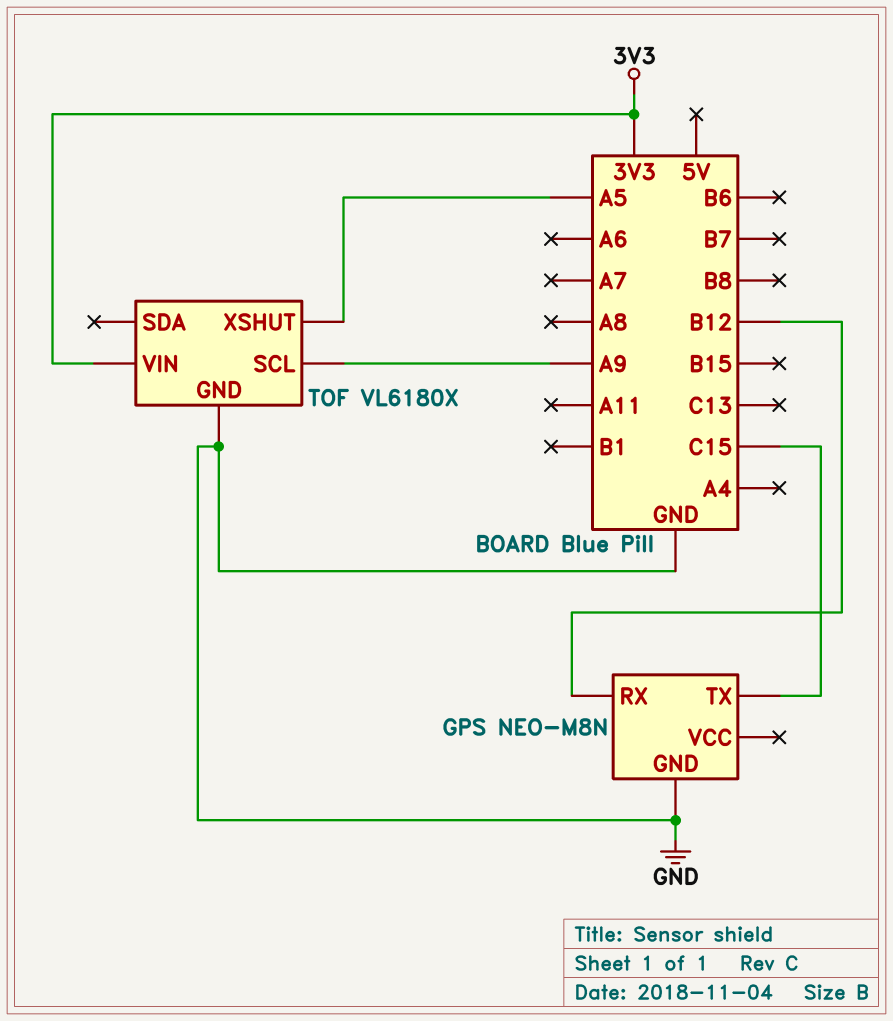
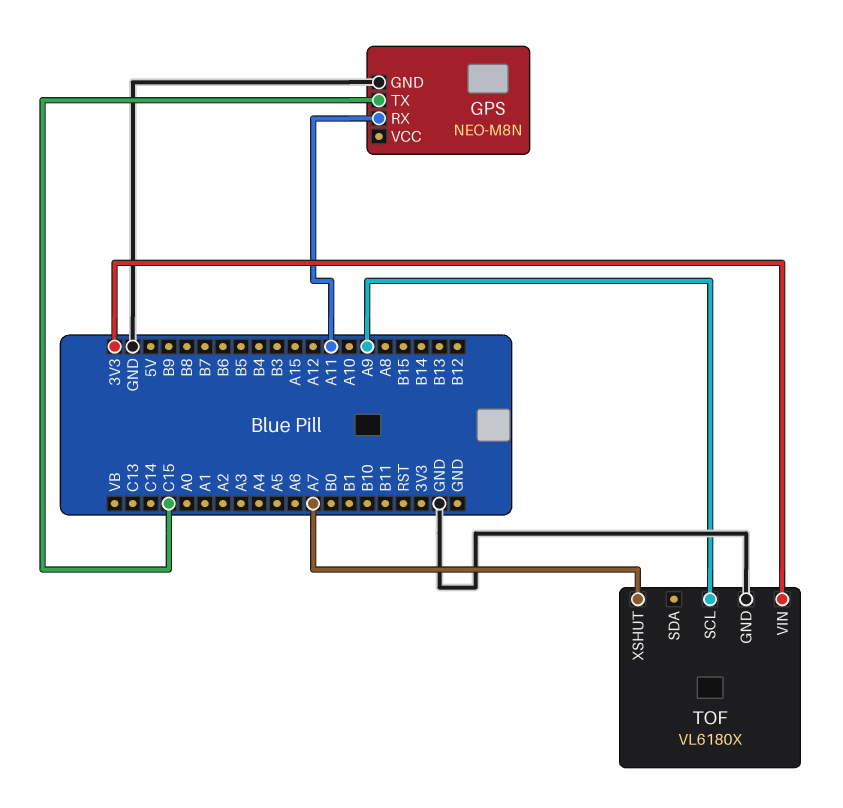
GPS pin RX: B12 -> A11
TOF pin XSHUT: A5 -> A7

